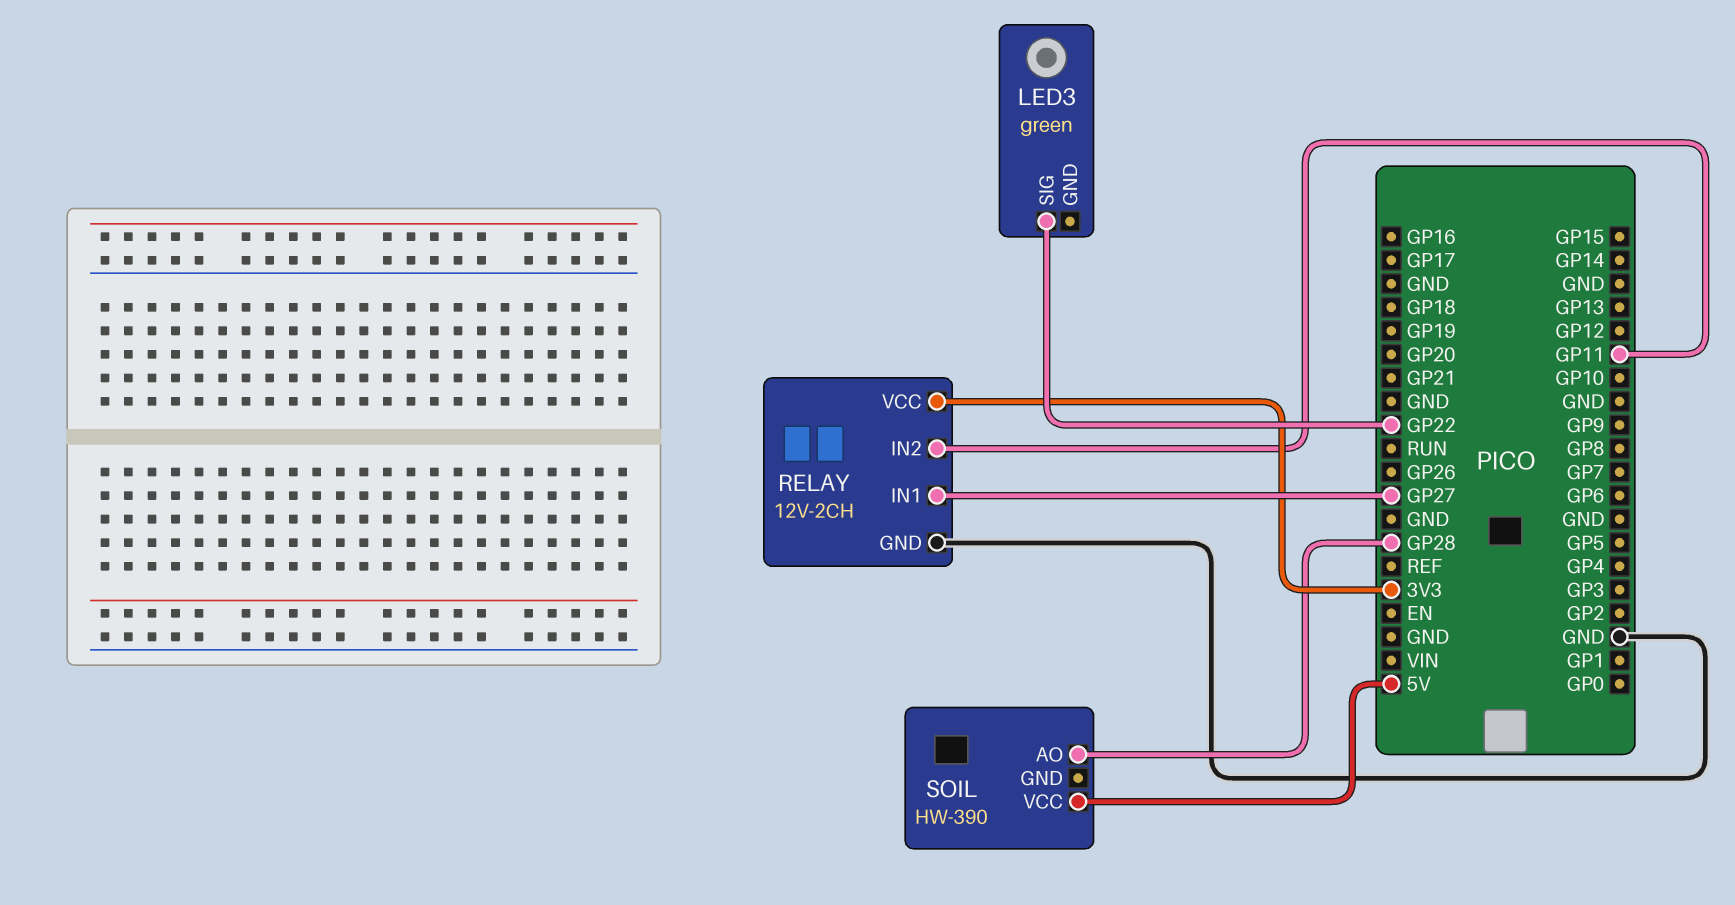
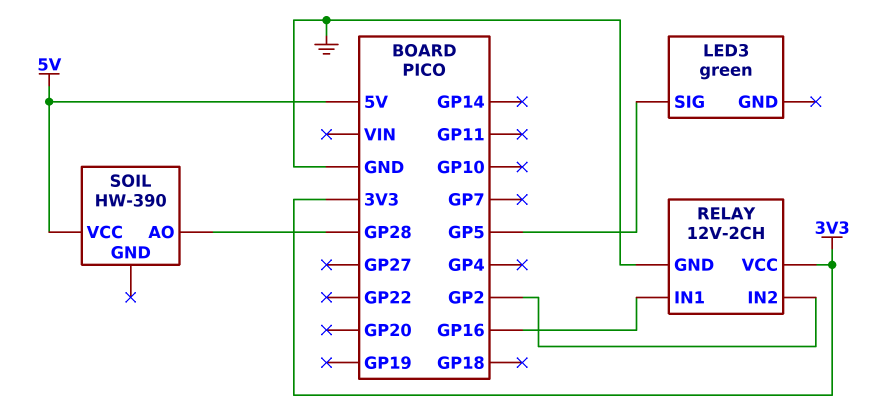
LED3 pin SIG: GP22 -> GP5
RELAY pin IN1: GP27 -> GP16
RELAY pin IN2: GP11 -> GP2

